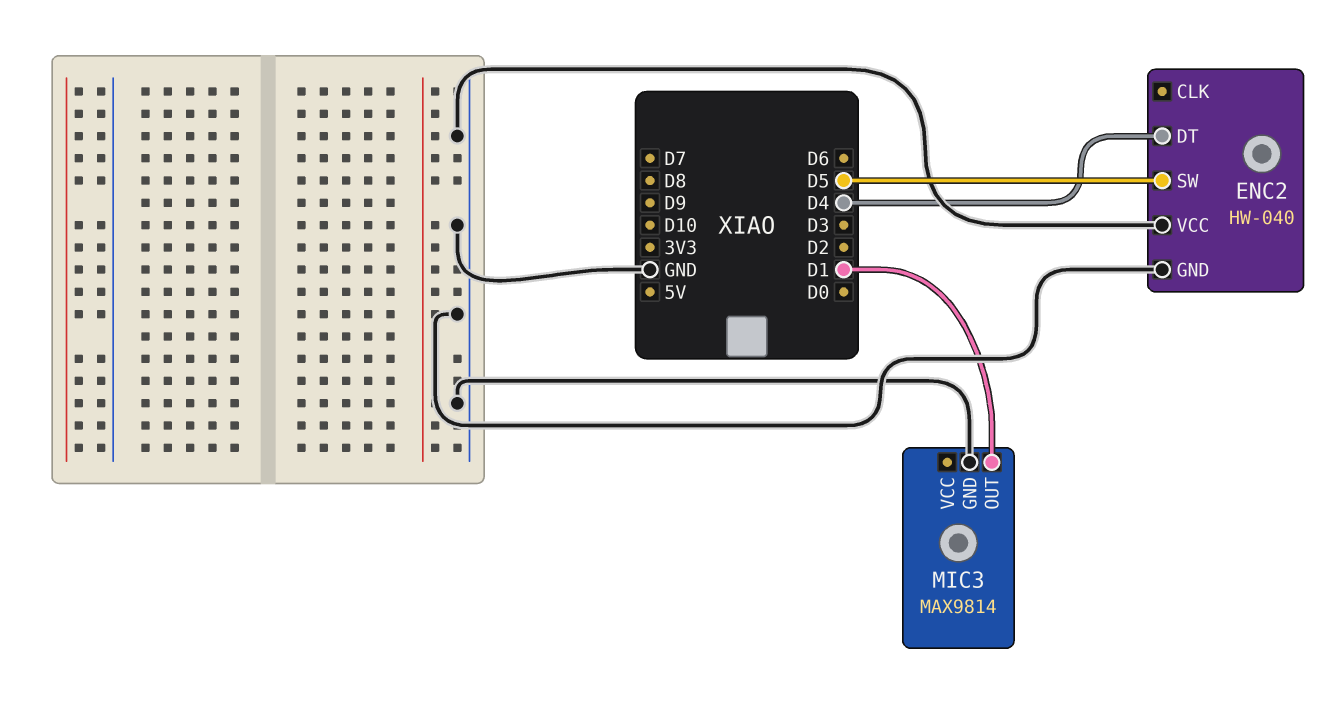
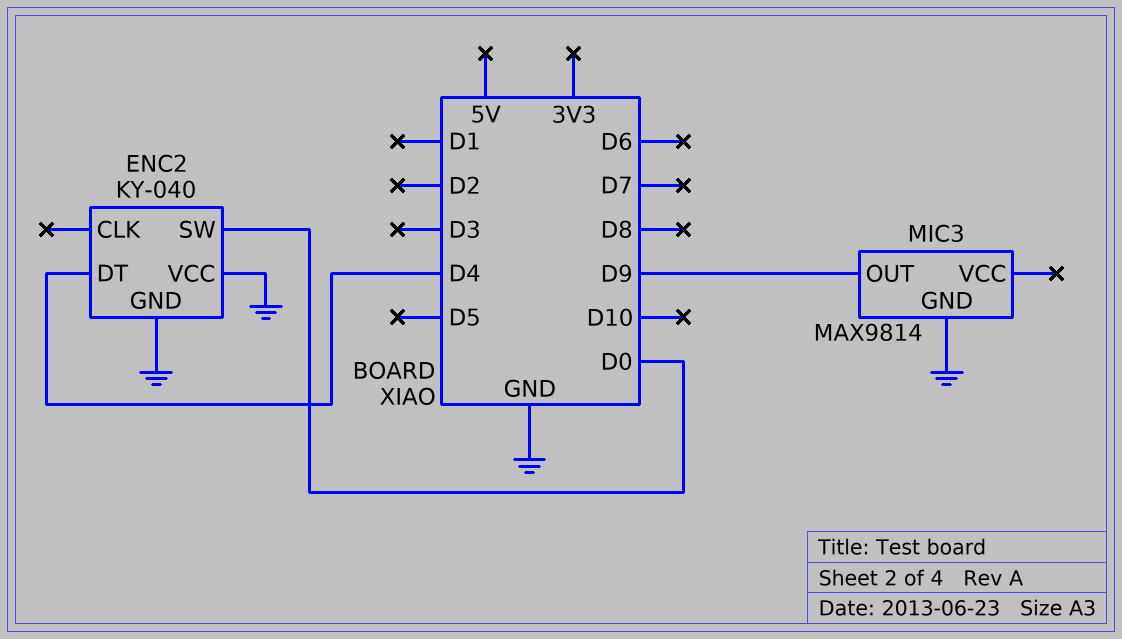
ENC2: HW-040 -> KY-040
ENC2 pin SW: D5 -> D0
MIC3 pin OUT: D1 -> D9

